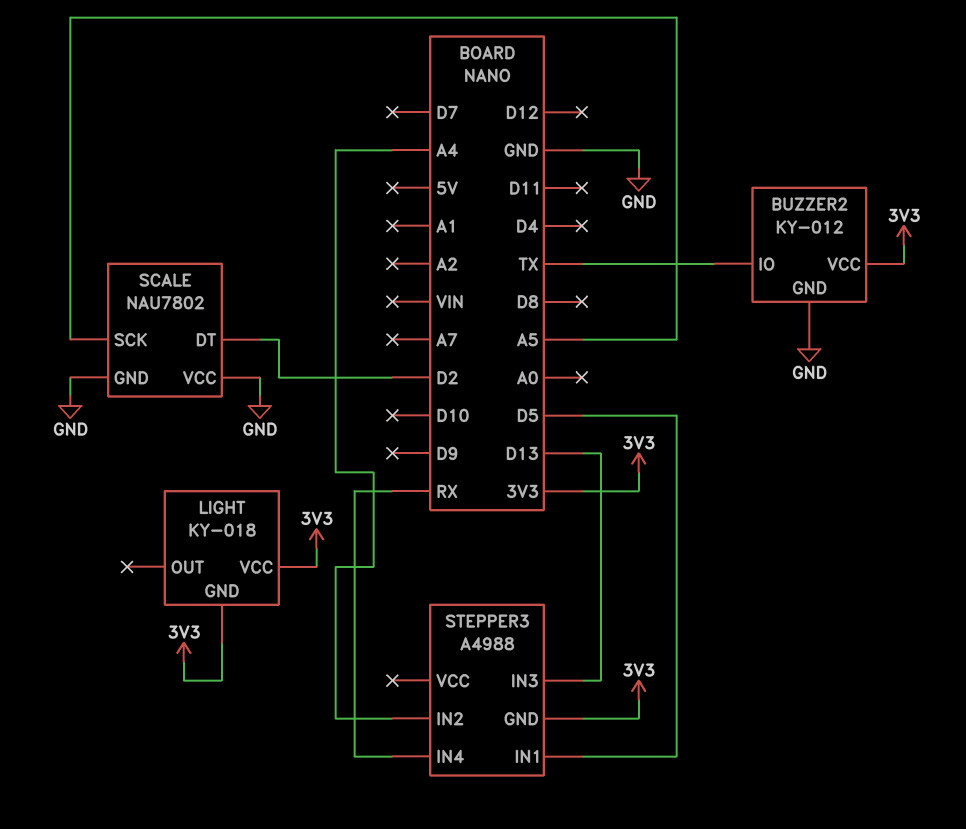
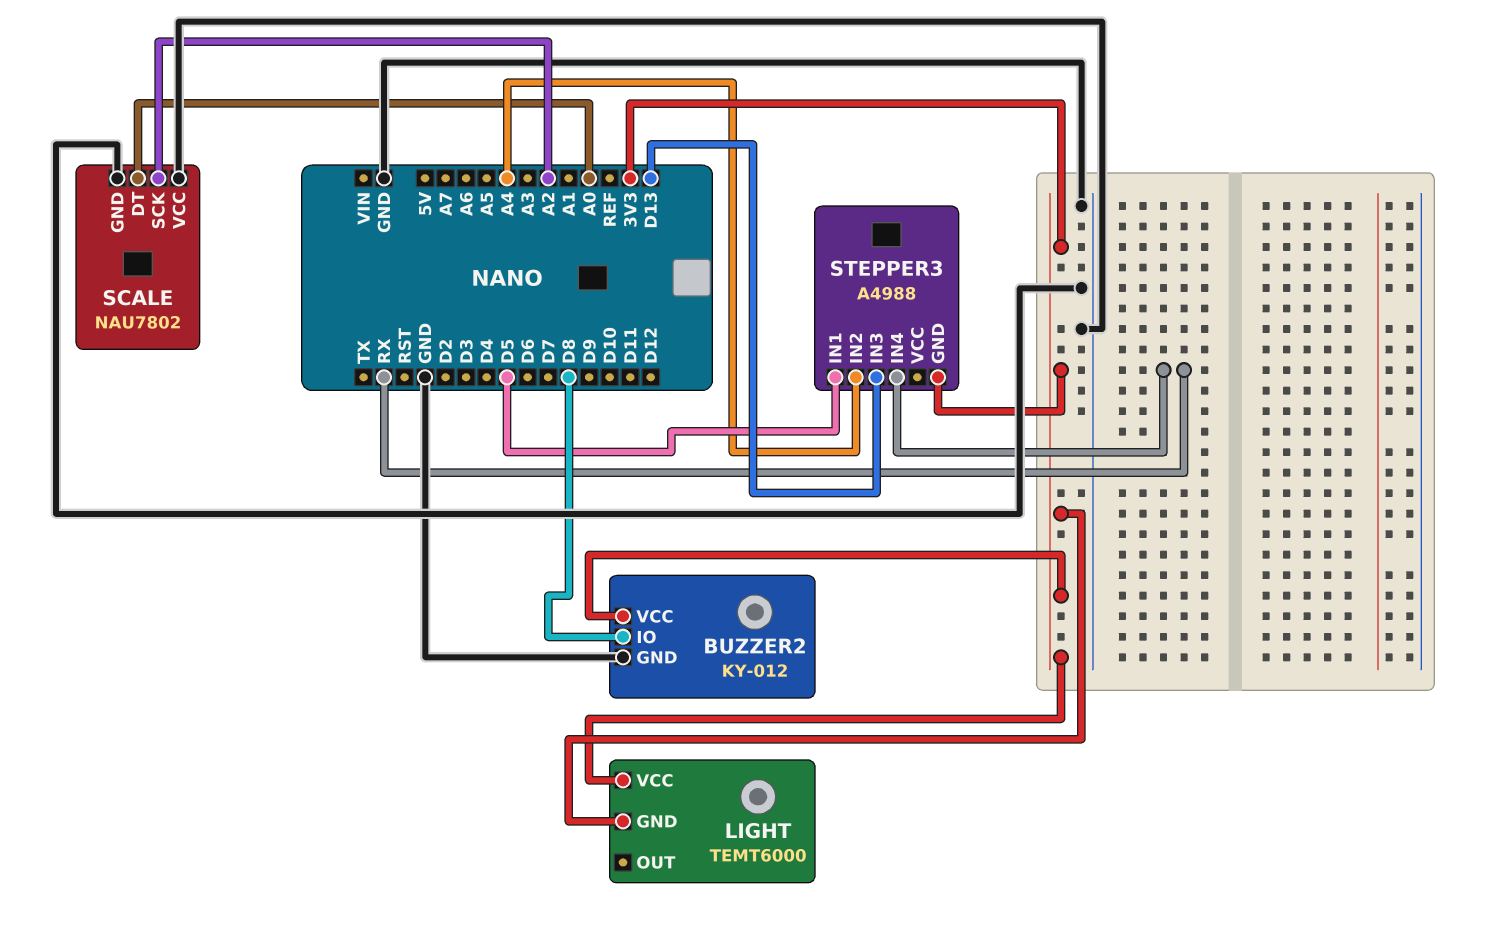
BUZZER2 pin IO: TX -> D8
LIGHT: KY-018 -> TEMT6000
SCALE pin DT: D2 -> A0
SCALE pin SCK: A5 -> A2

